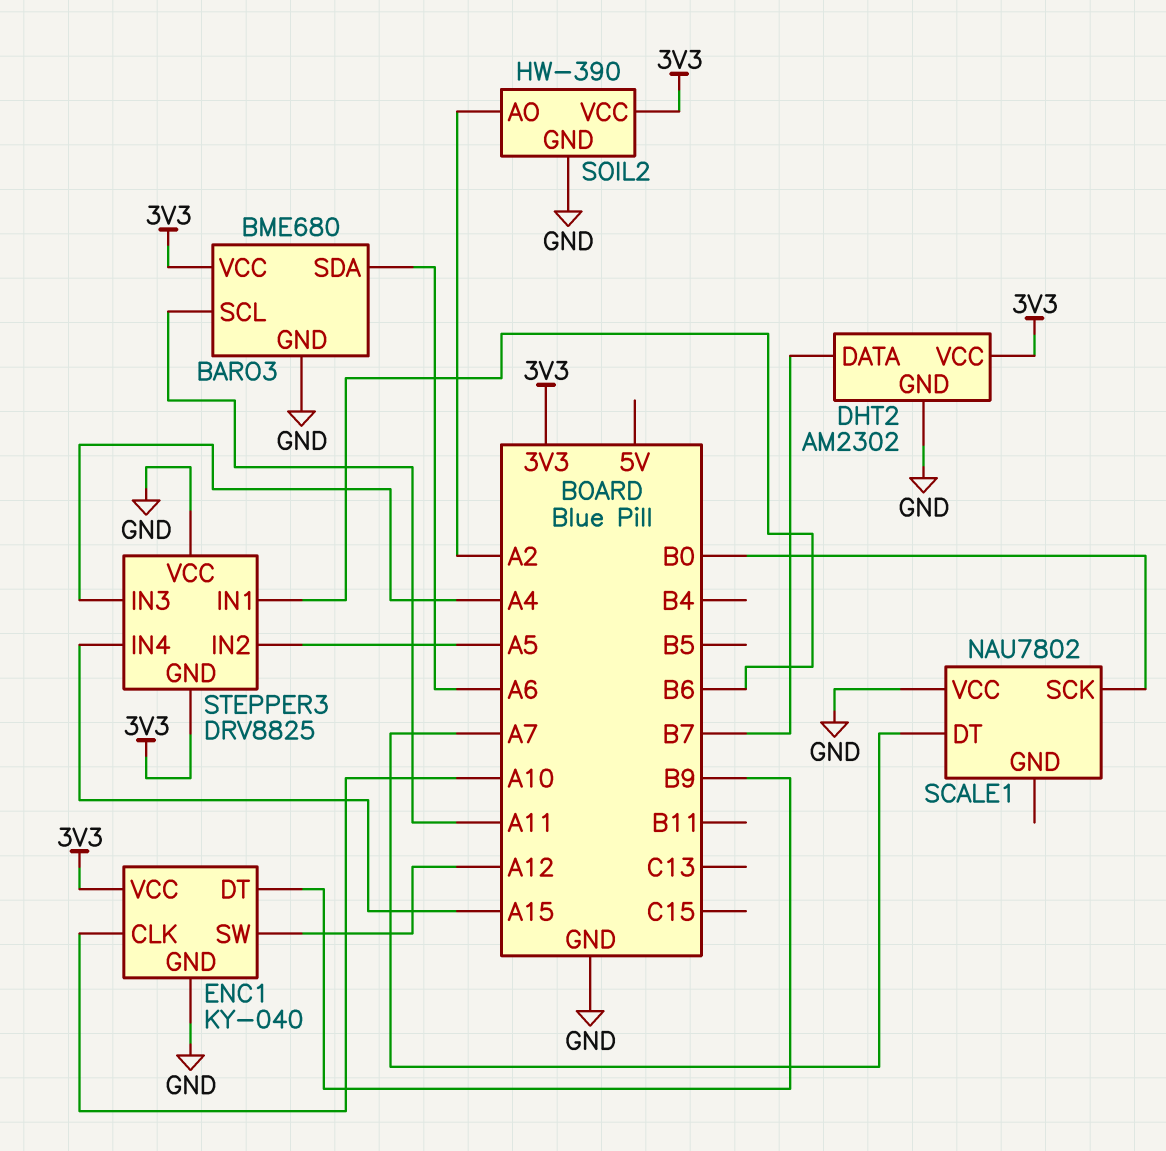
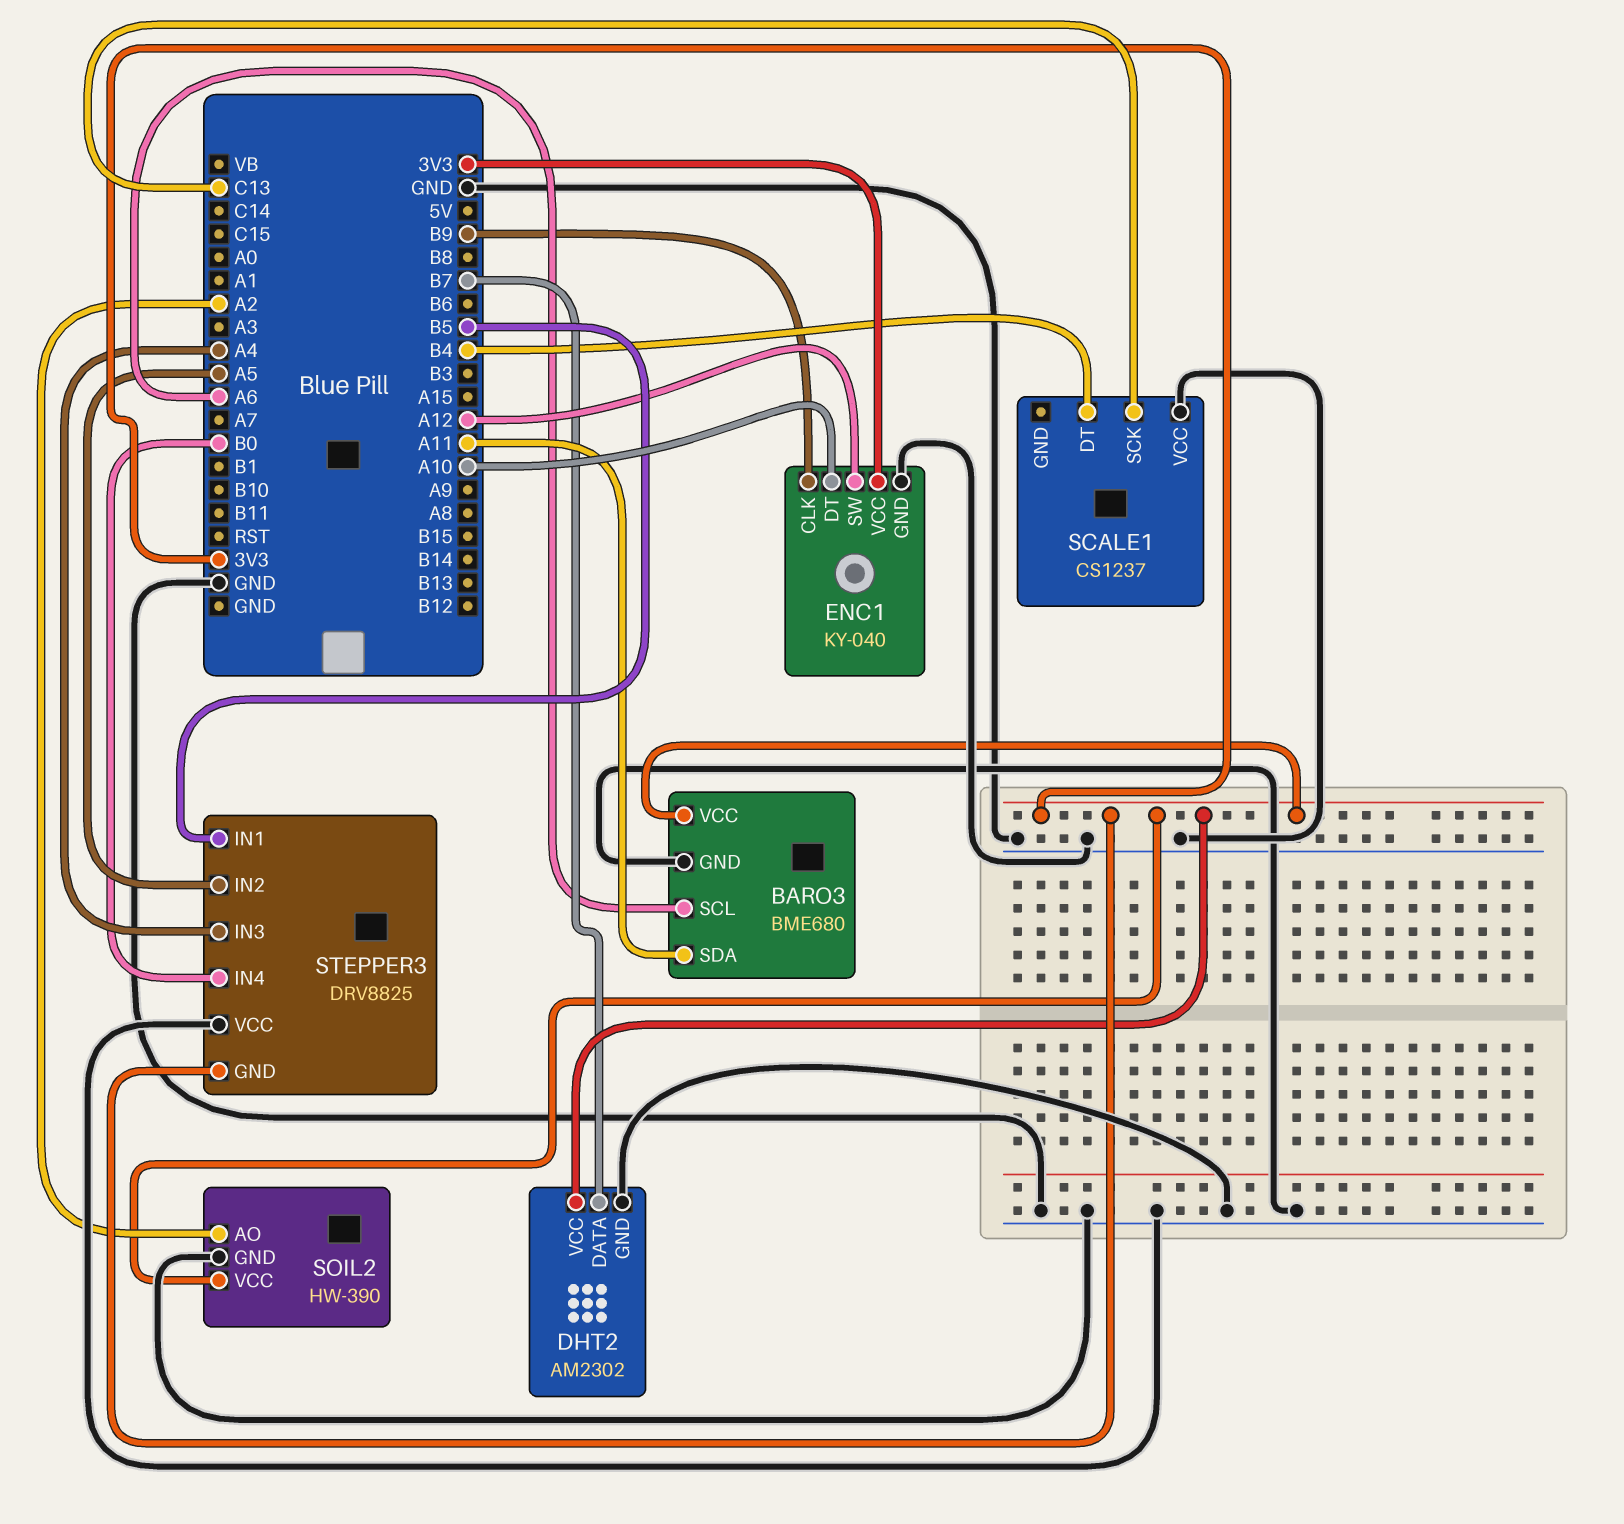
BARO3 pin SCL: A11 -> A6
BARO3 pin SDA: A6 -> A11
ENC1 pin CLK: A10 -> B9
ENC1 pin DT: B9 -> A10
SCALE1: NAU7802 -> CS1237
SCALE1 pin DT: A7 -> B4
SCALE1 pin SCK: B0 -> C13
STEPPER3 pin IN1: B6 -> B5
STEPPER3 pin IN4: A15 -> B0

